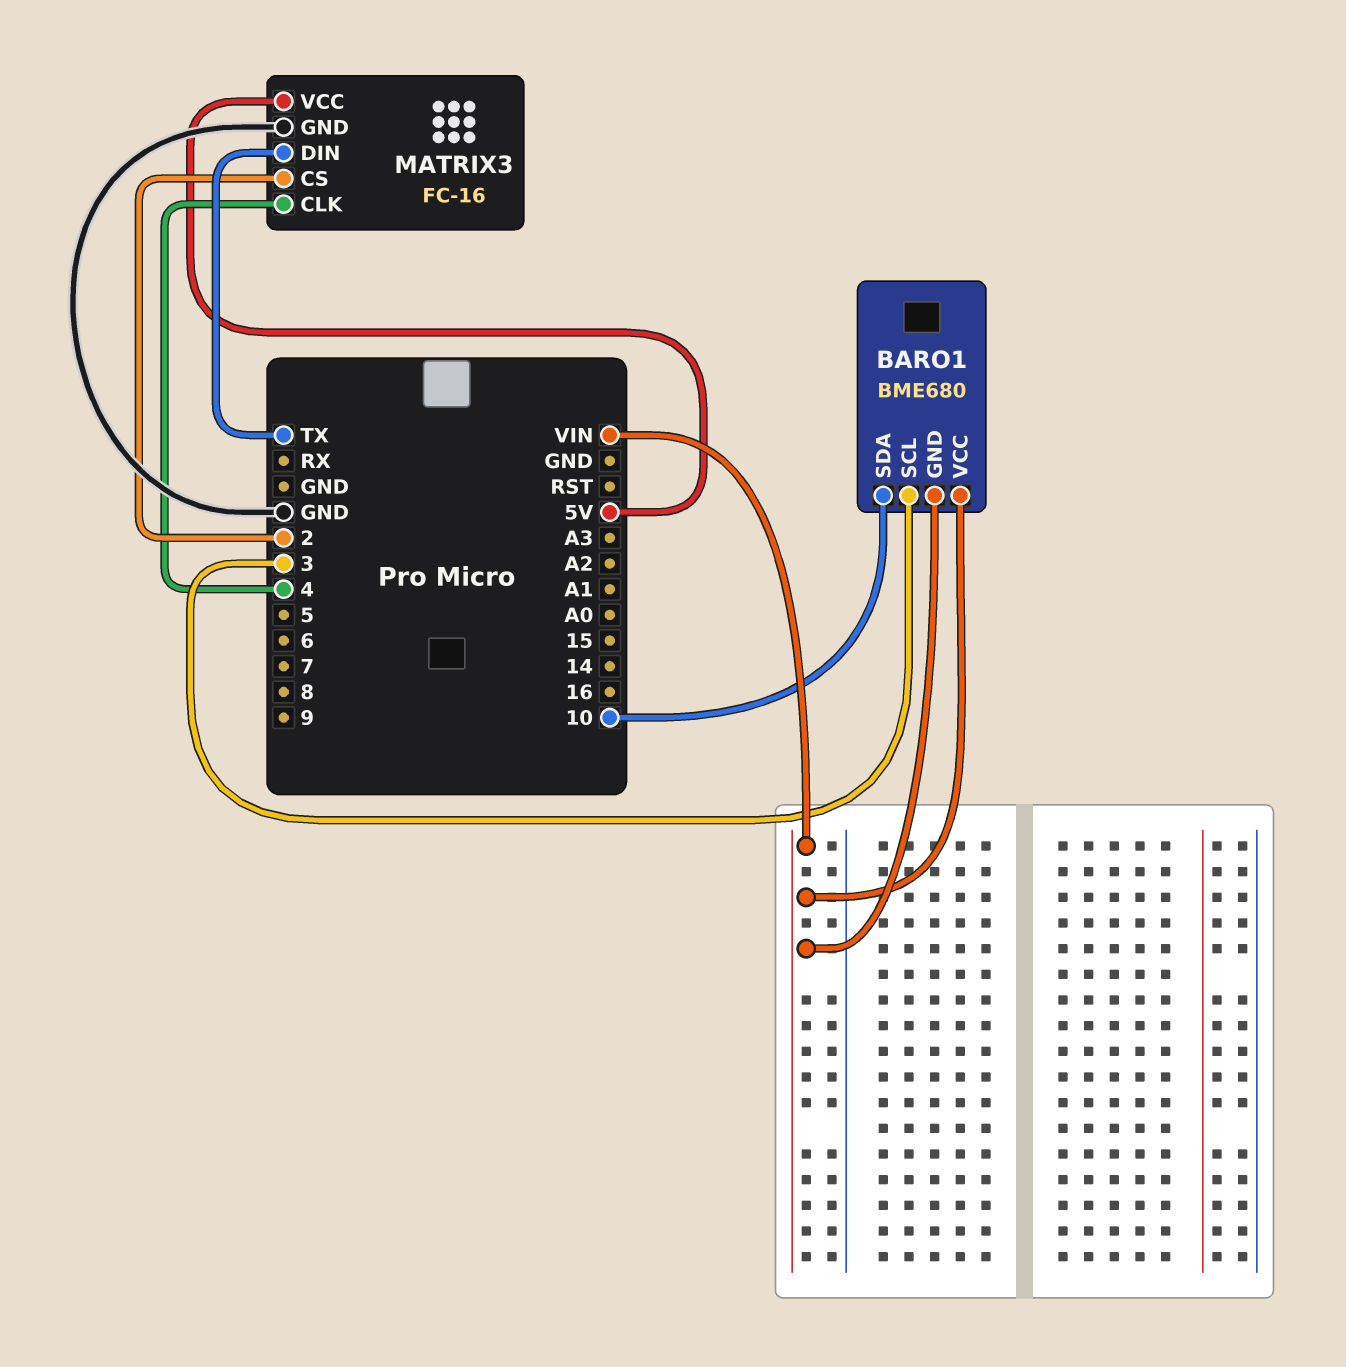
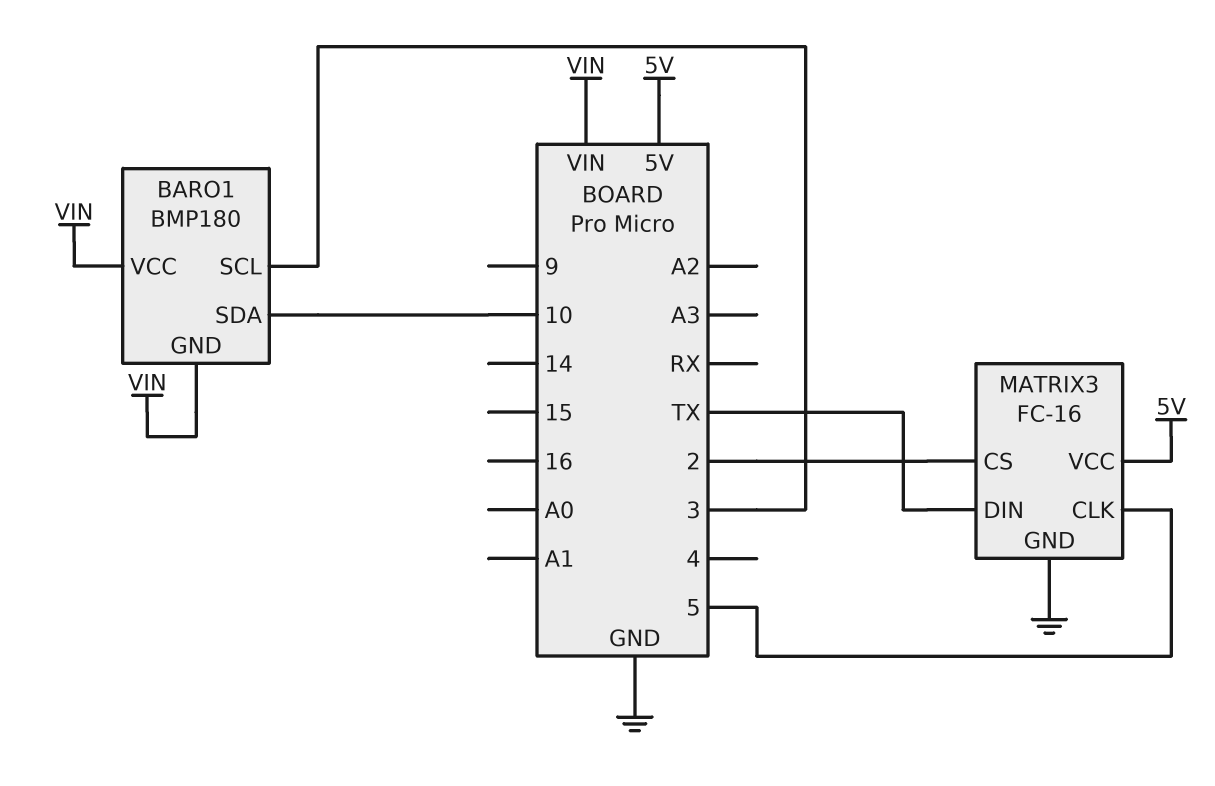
BARO1: BME680 -> BMP180
MATRIX3 pin CLK: 4 -> 5

